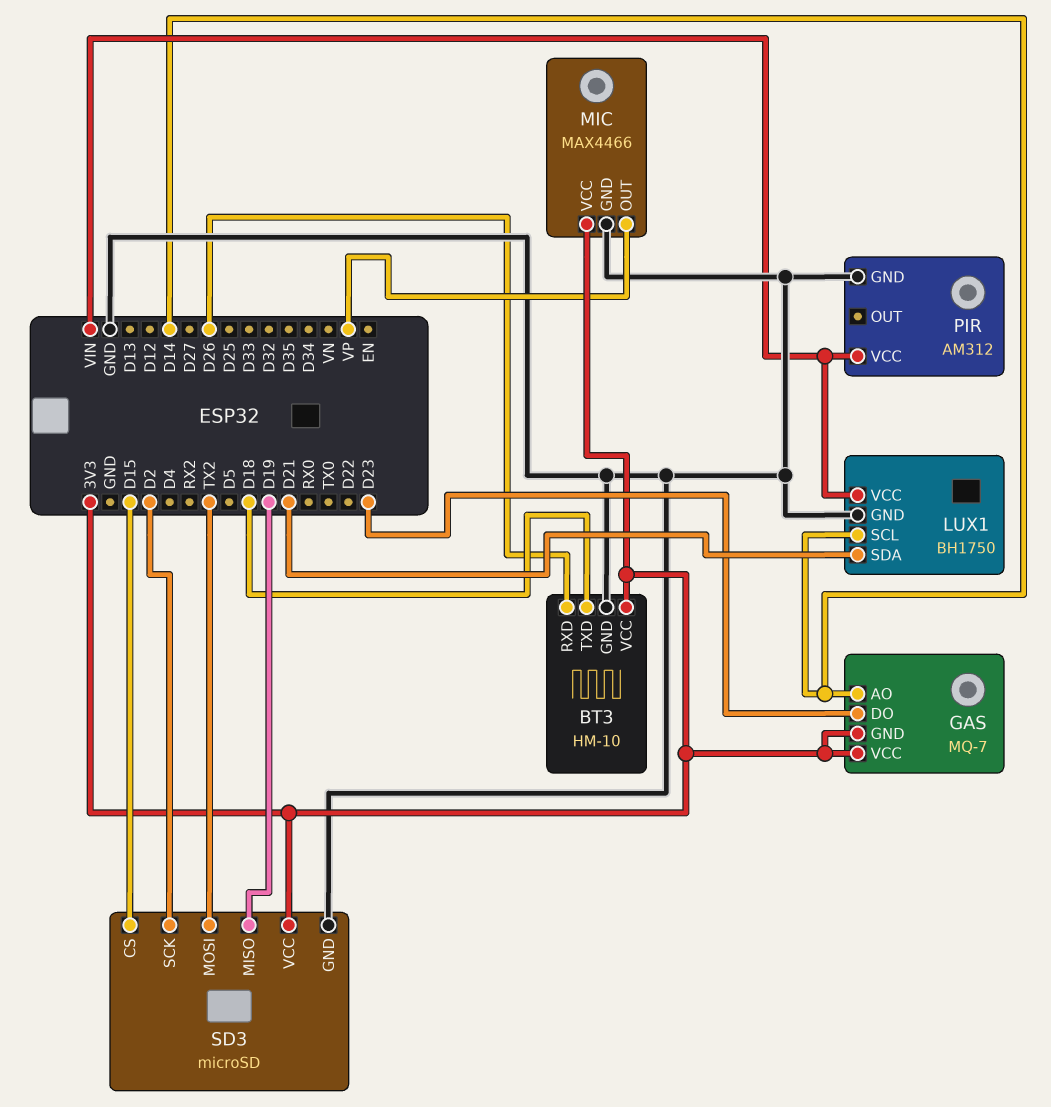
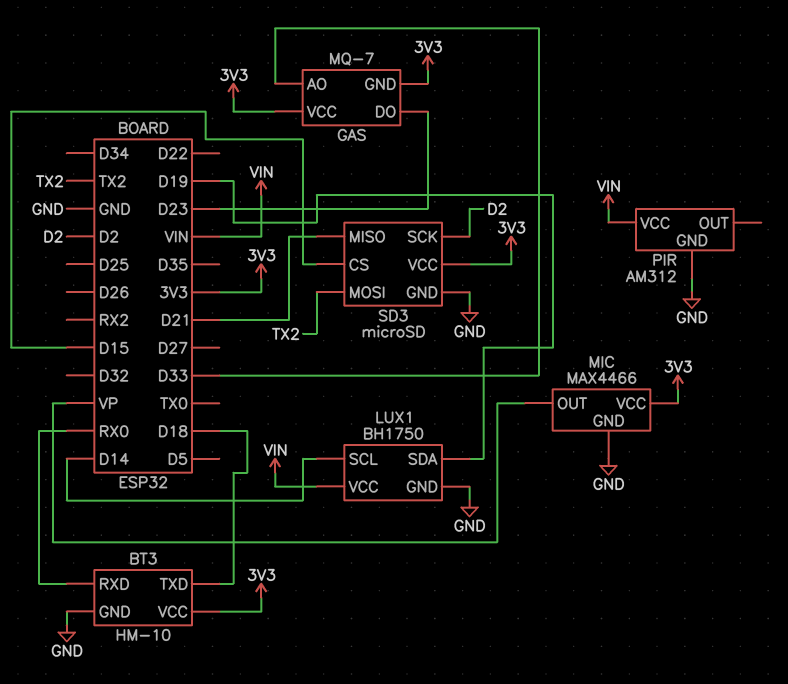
BT3 pin RXD: D26 -> RX0
GAS pin AO: D14 -> D33
LUX1 pin SDA: D21 -> D19
SD3 pin MISO: D19 -> D21

